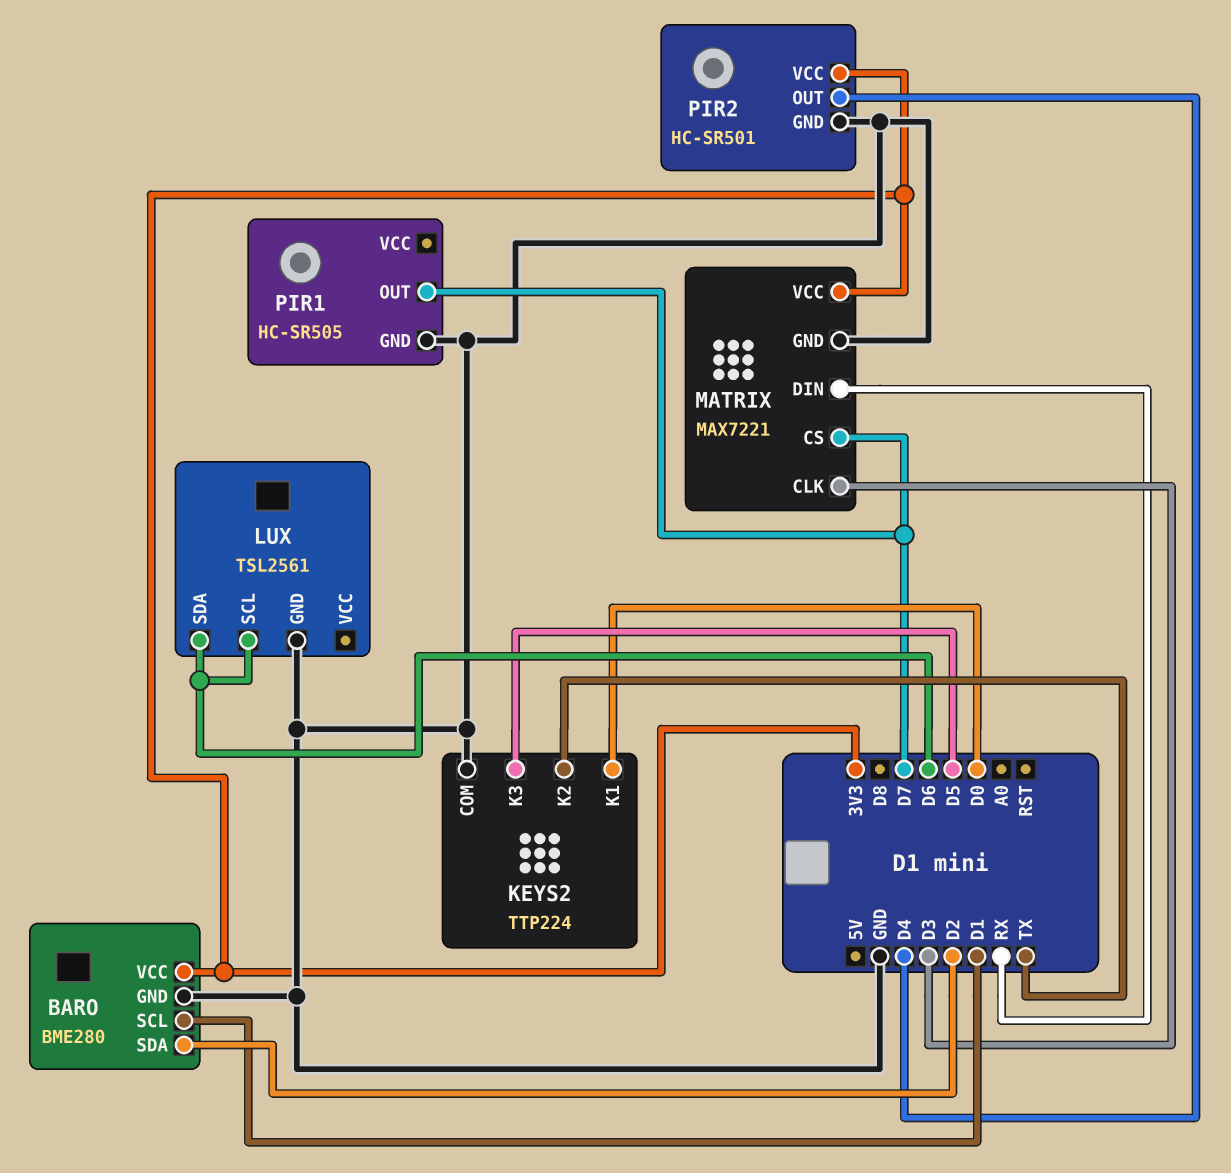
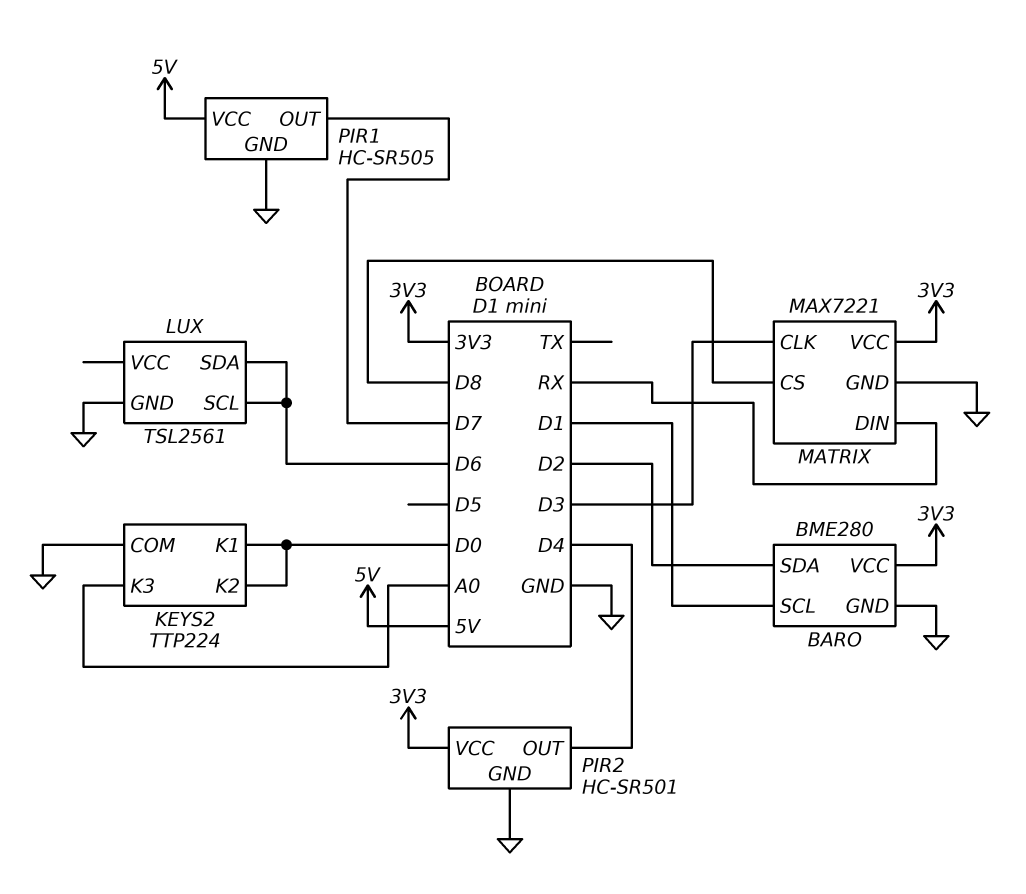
KEYS2 pin K2: TX -> D0
KEYS2 pin K3: D5 -> A0
MATRIX pin CS: D7 -> D8
PIR1 pin VCC: none -> 5V

